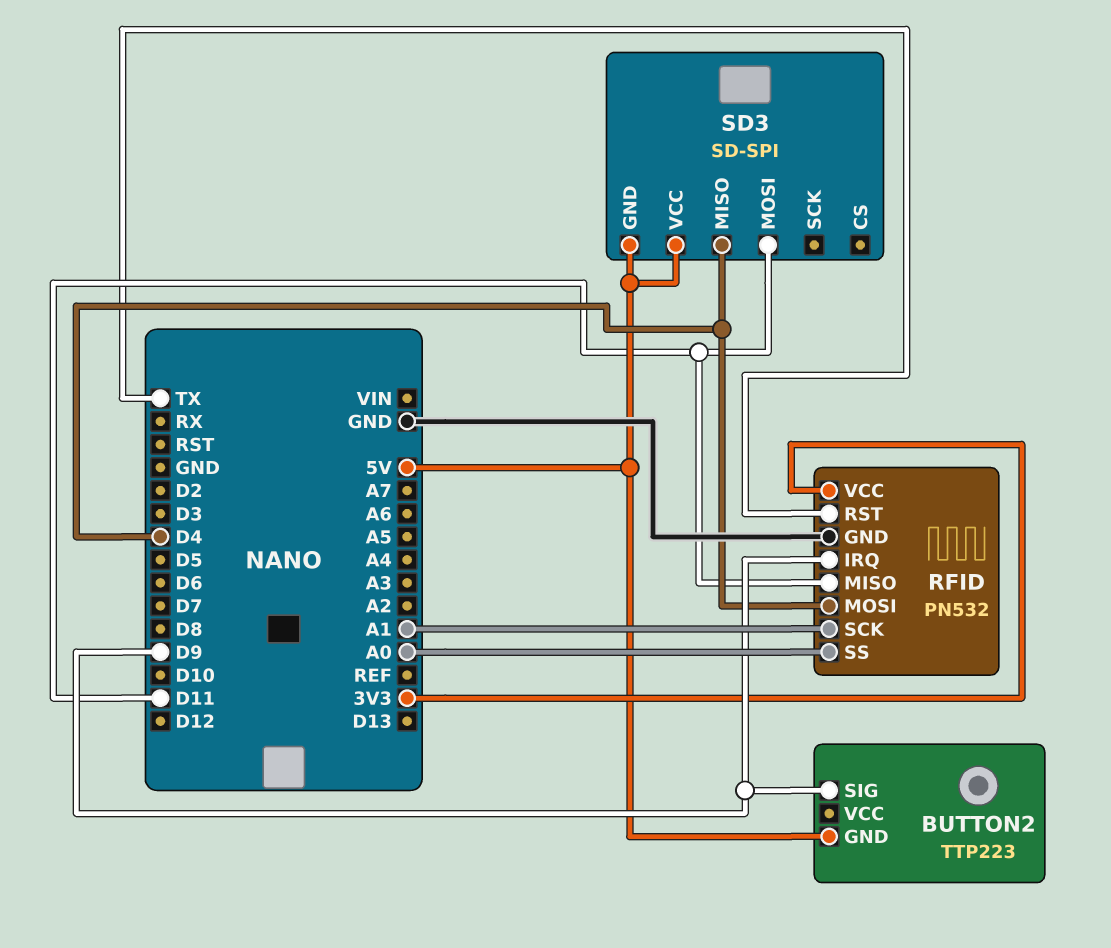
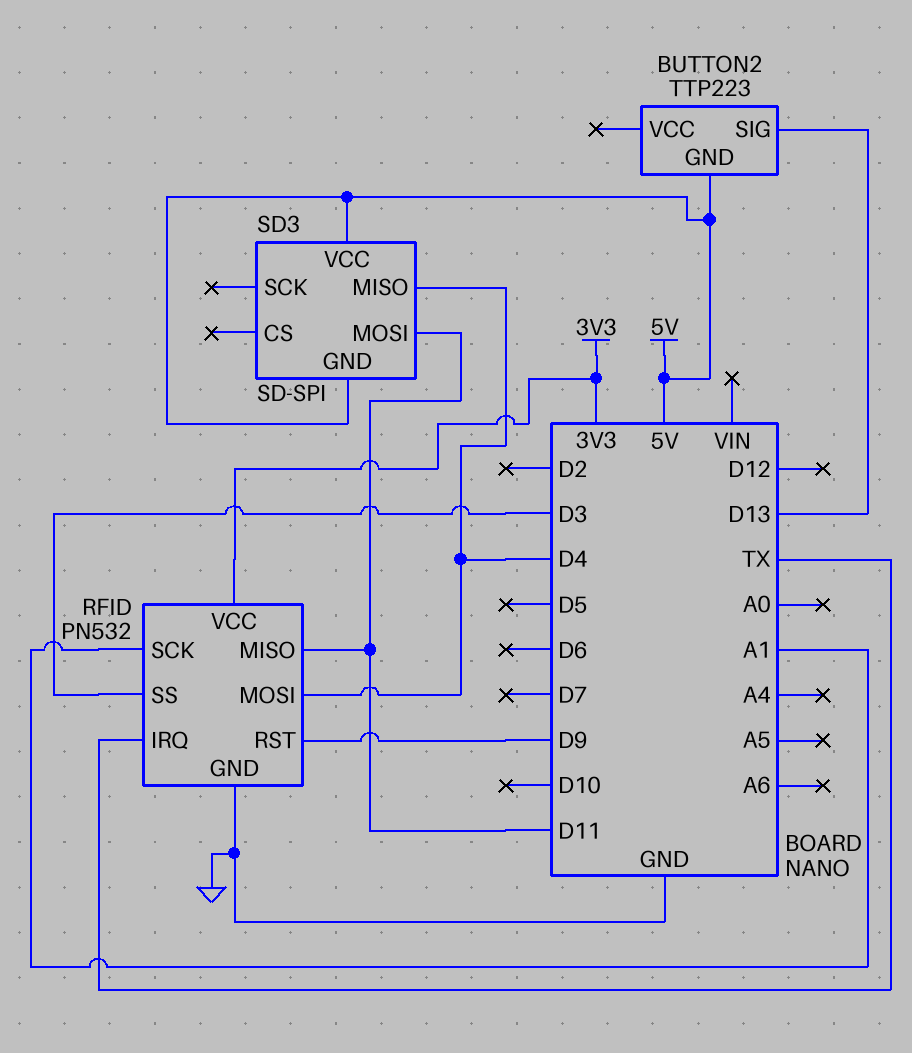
BUTTON2 pin SIG: D9 -> D13
RFID pin IRQ: D9 -> TX
RFID pin RST: TX -> D9
RFID pin SS: A0 -> D3

